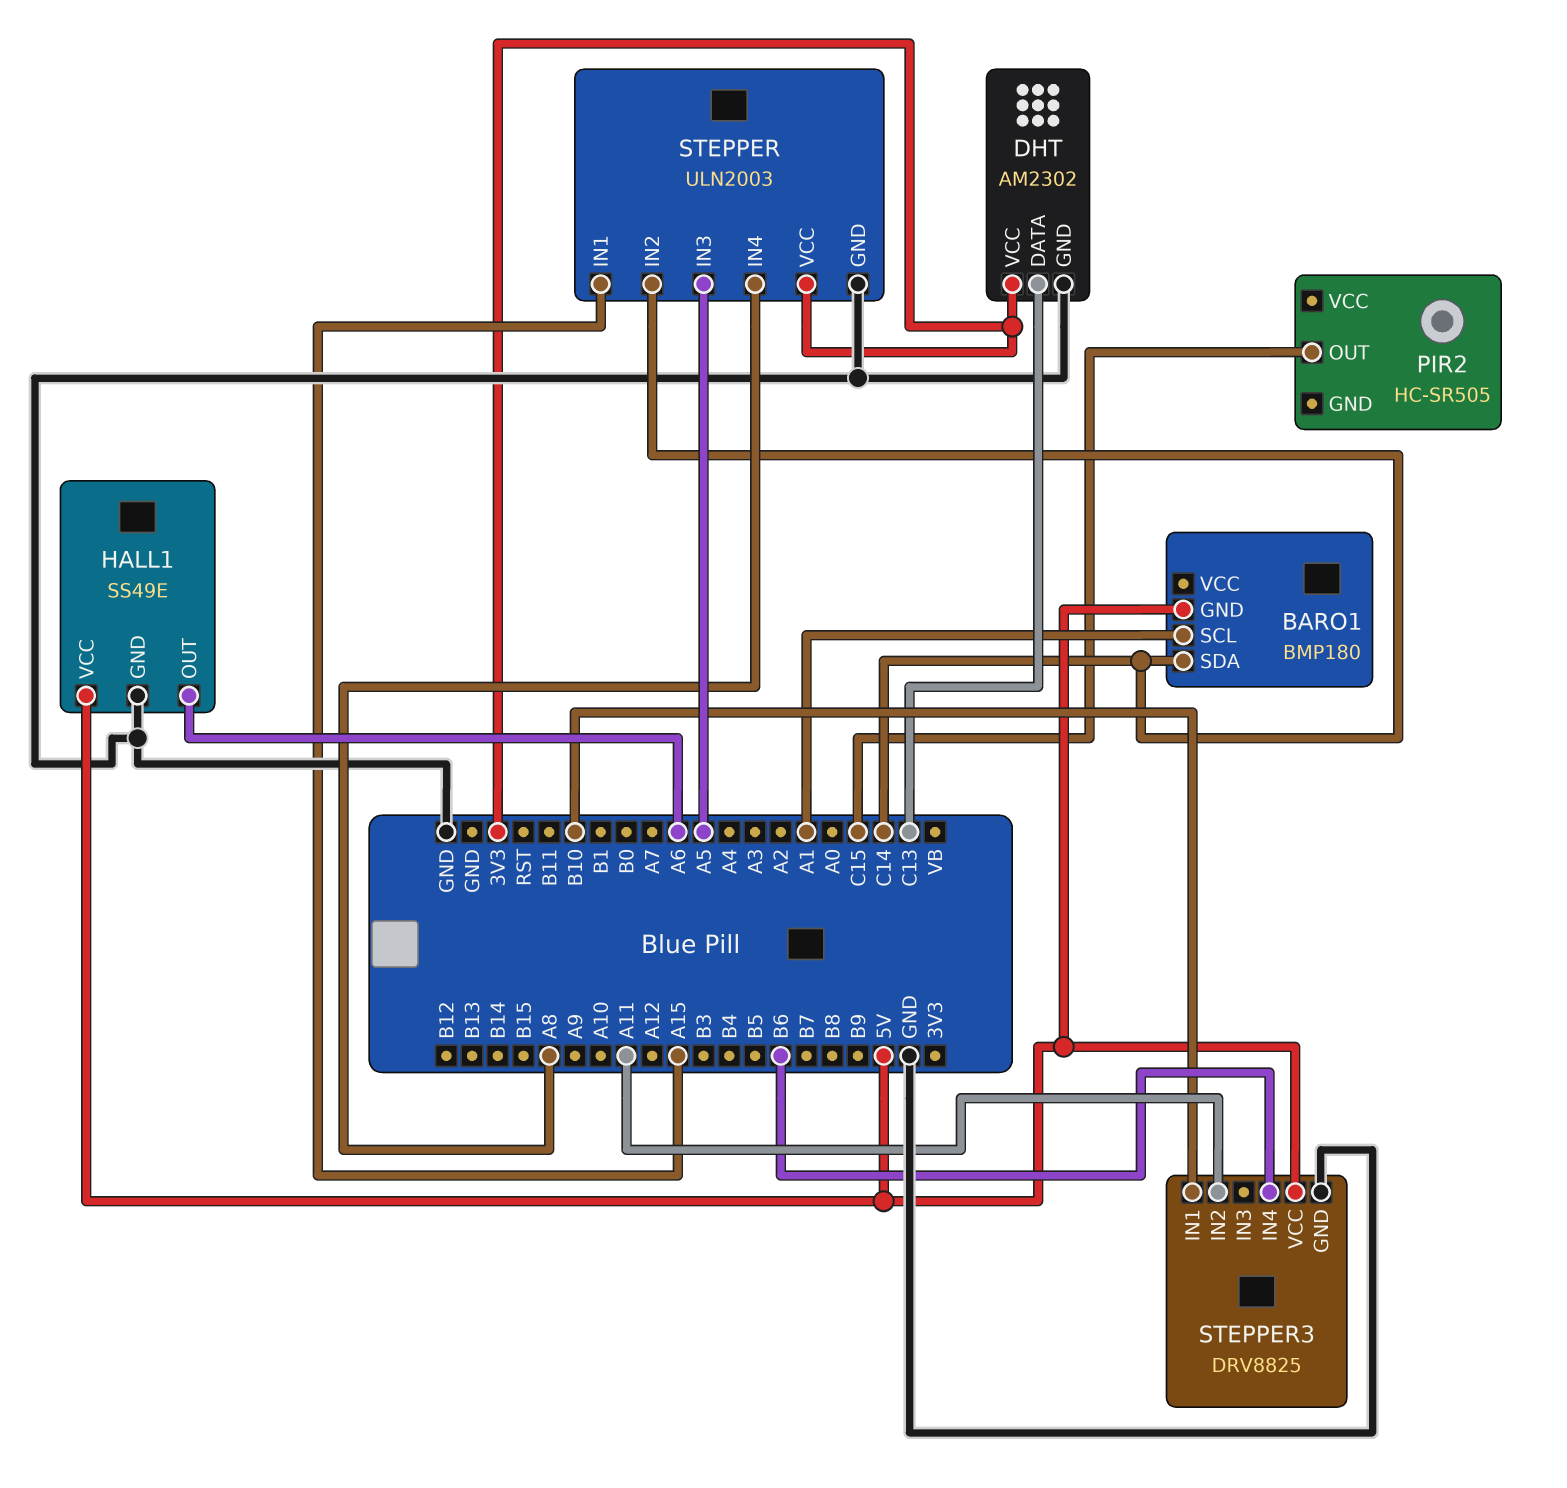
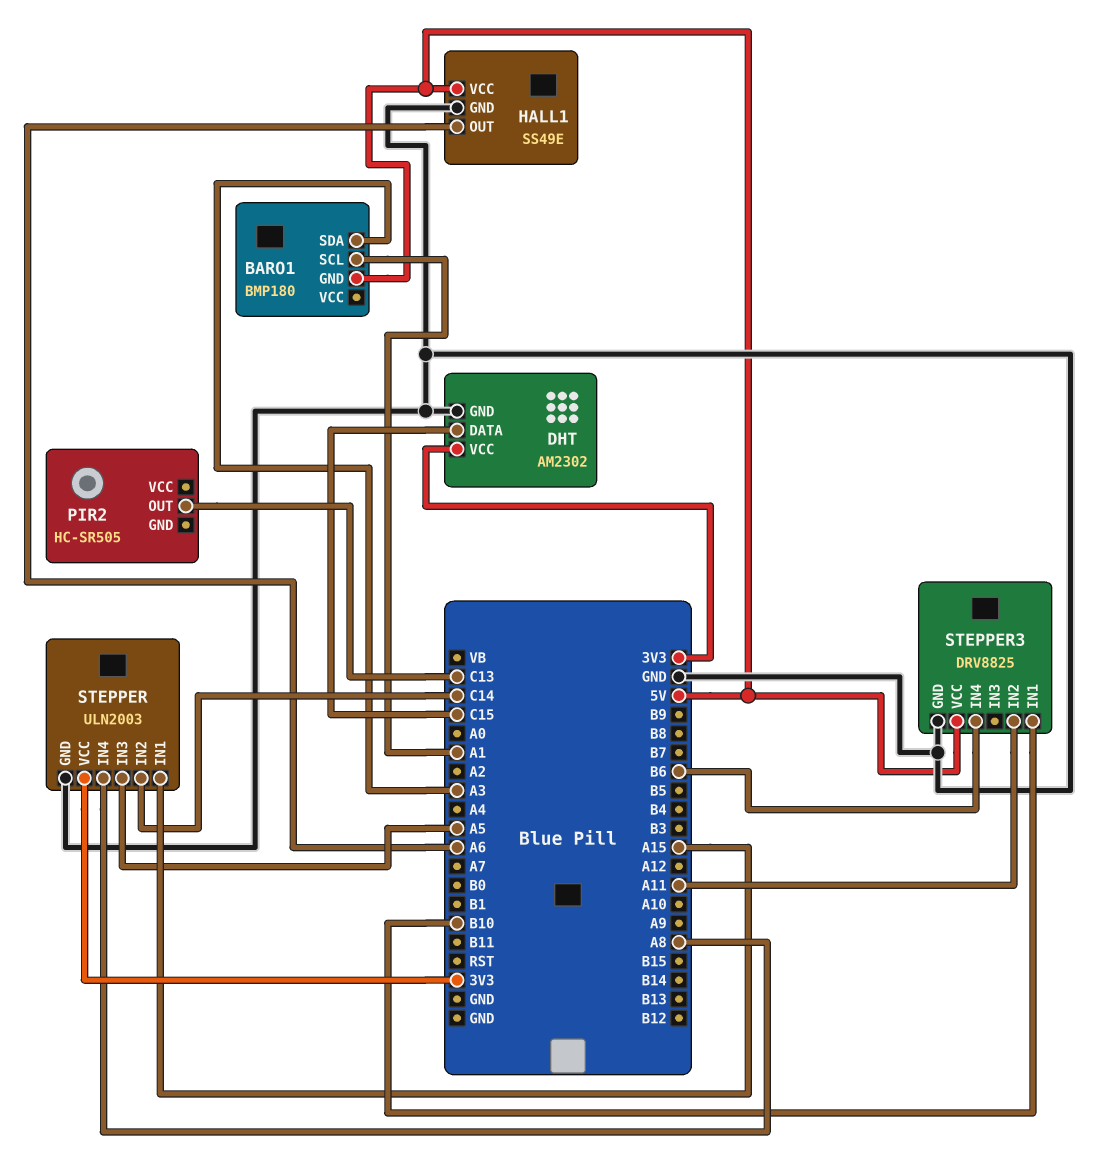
BARO1 pin SDA: C14 -> A3
DHT pin DATA: C13 -> C15
PIR2 pin OUT: C15 -> C13

